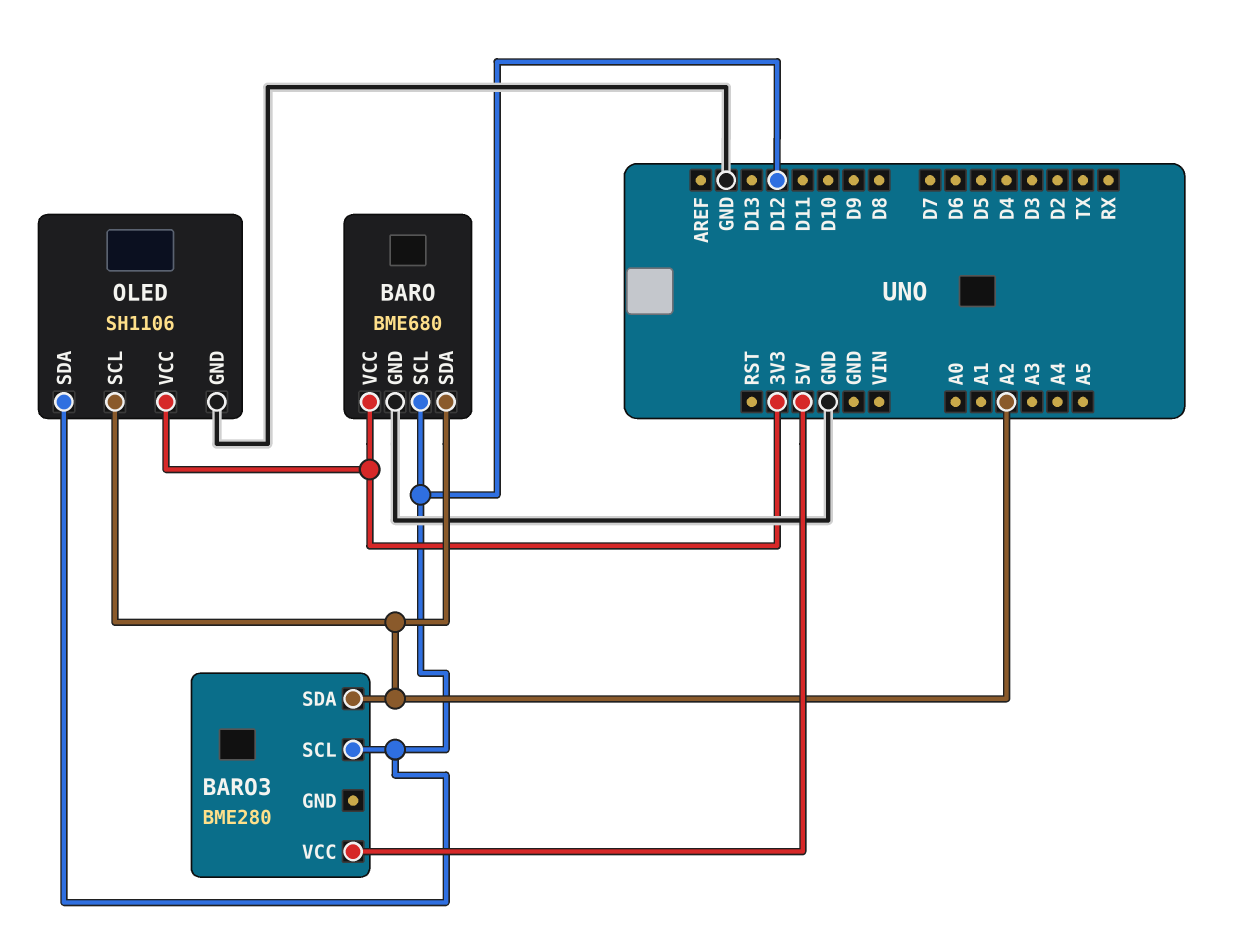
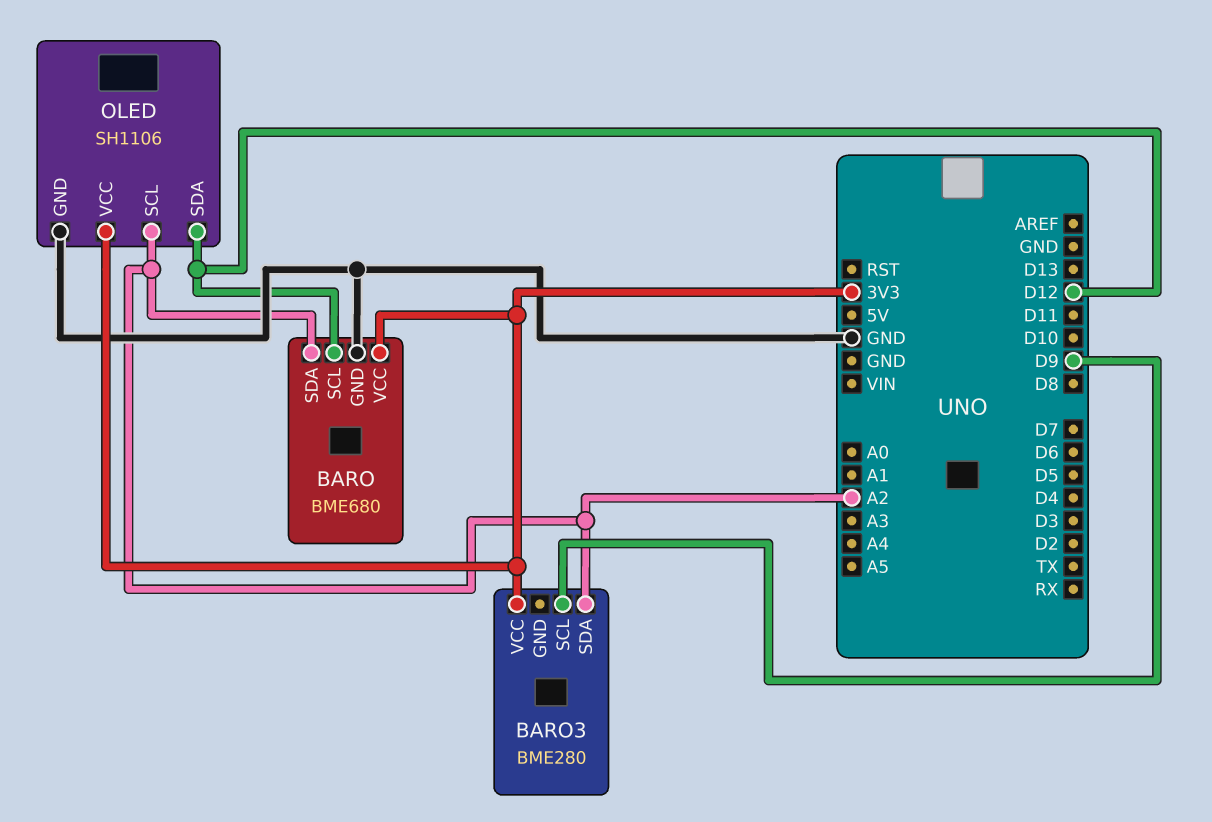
BARO3 pin SCL: D12 -> D9
BARO3 pin VCC: 5V -> 3V3

